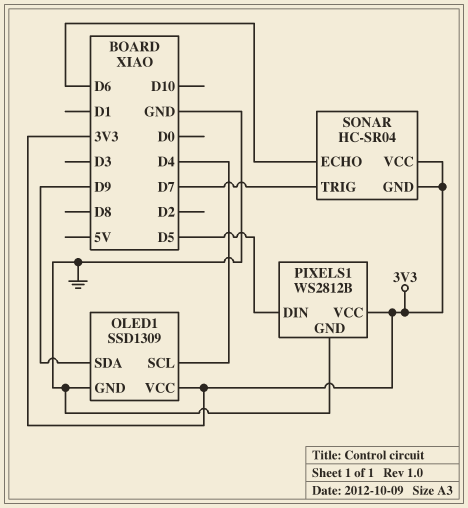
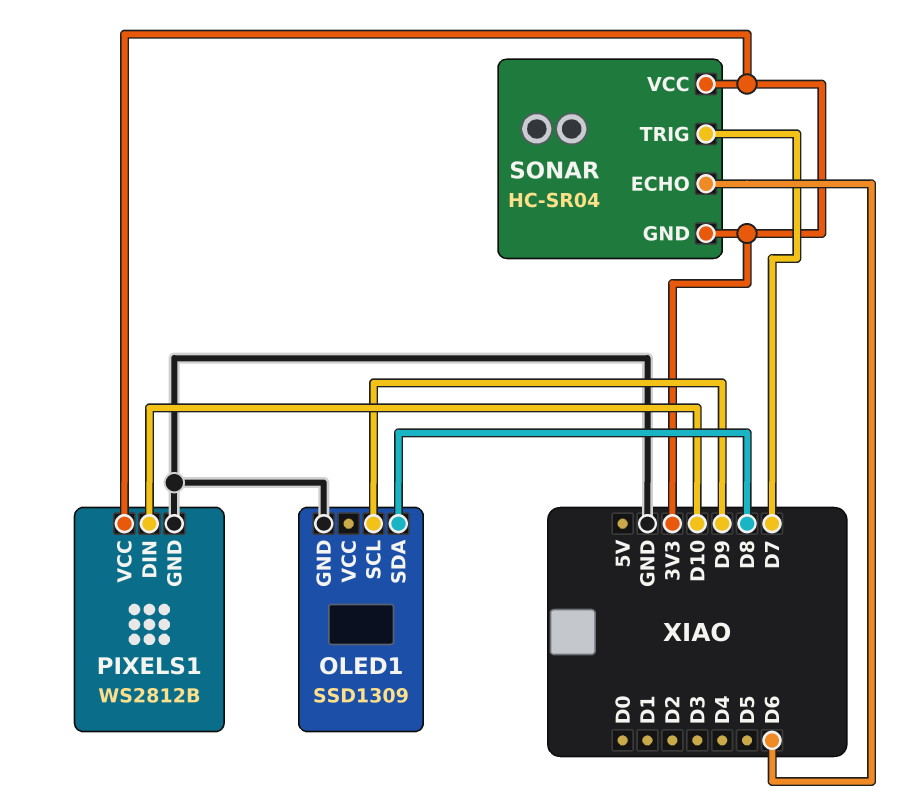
OLED1 pin SCL: D4 -> D9
OLED1 pin SDA: D9 -> D8
OLED1 pin VCC: 3V3 -> none
PIXELS1 pin DIN: D5 -> D10

